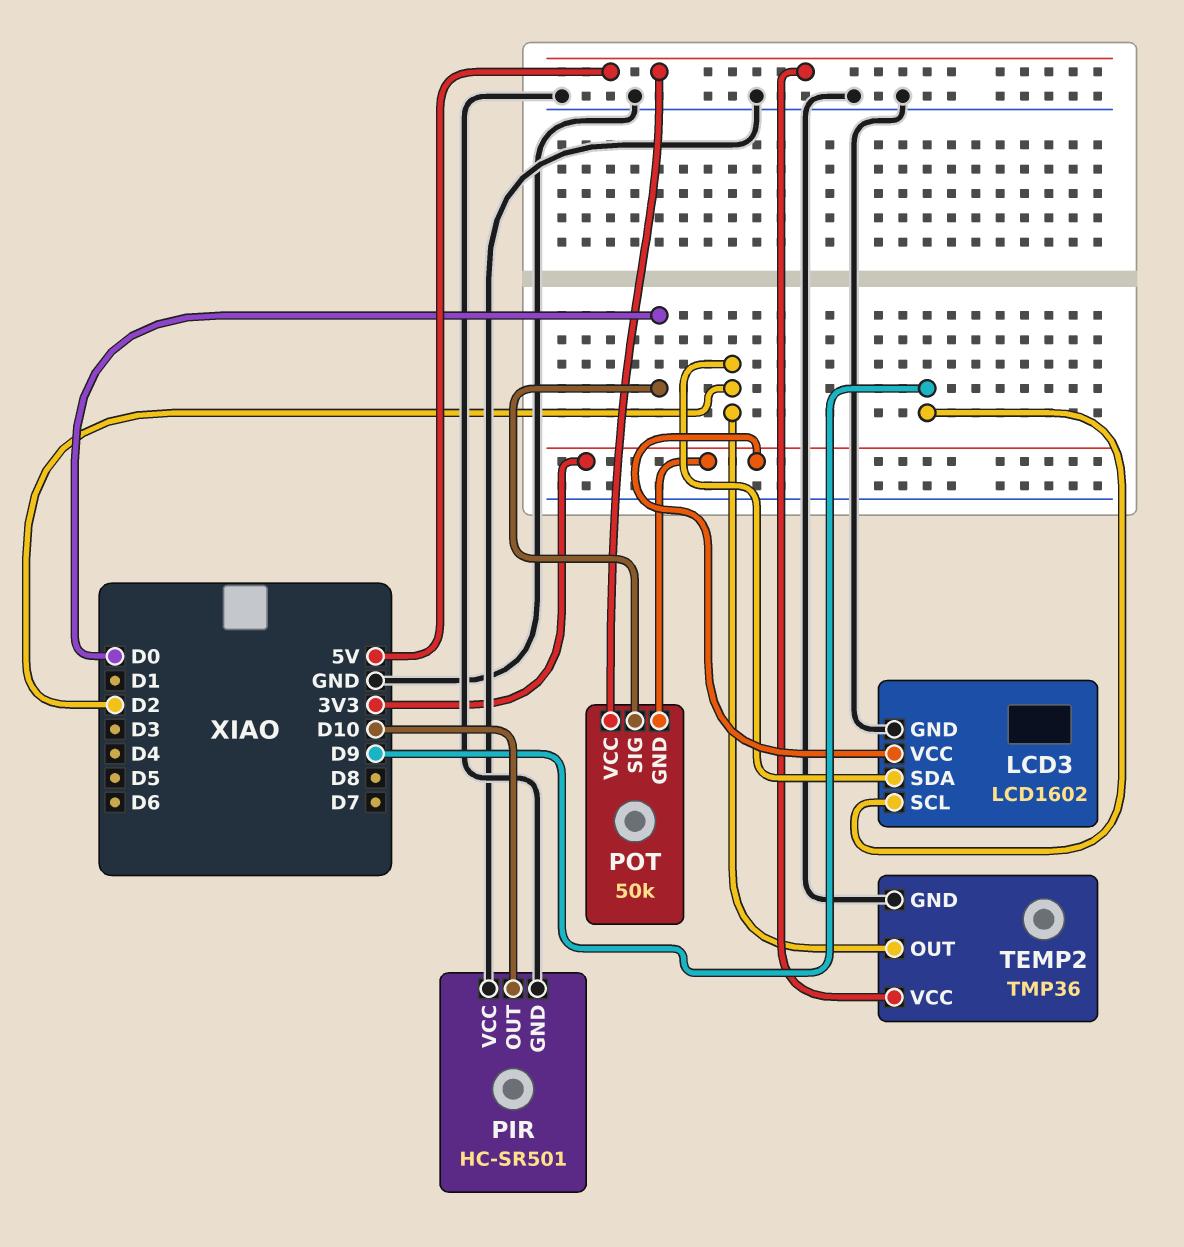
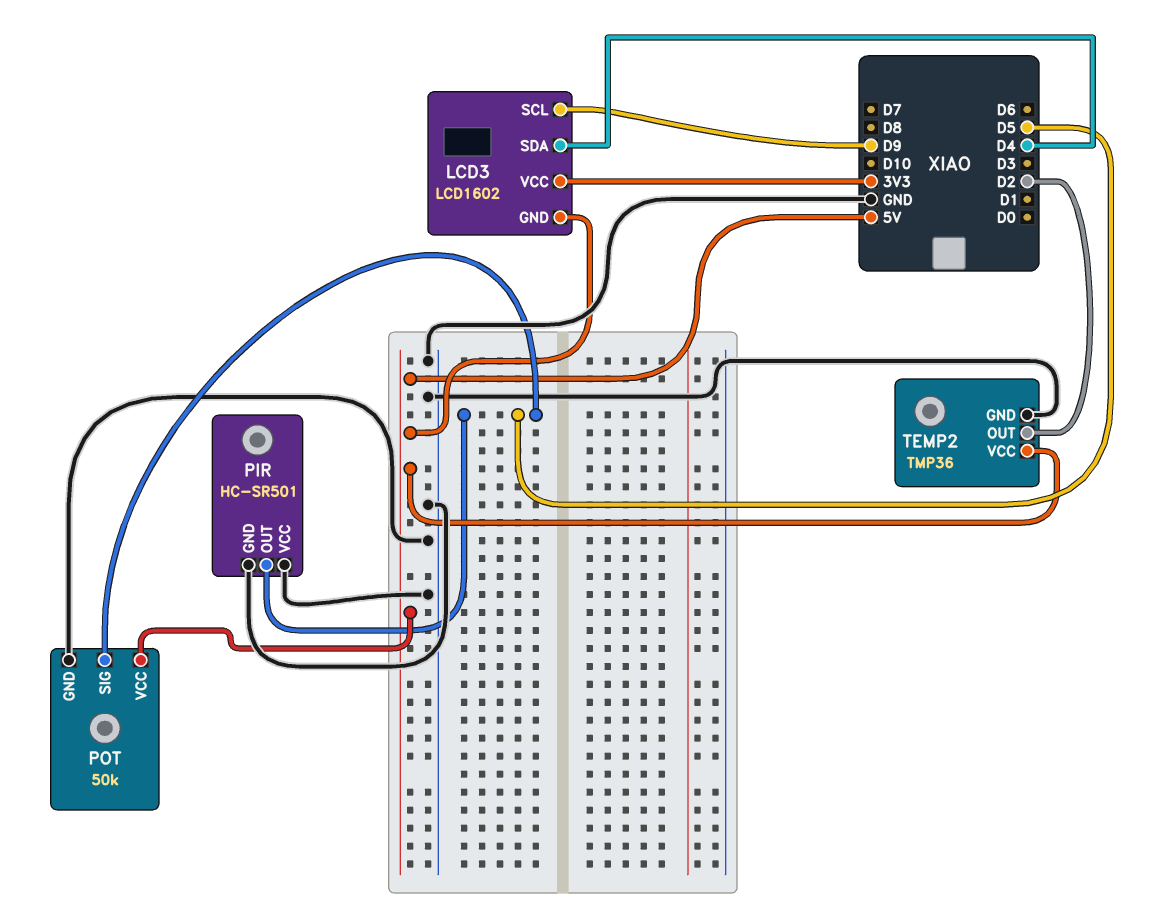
LCD3 pin GND: GND -> 5V
LCD3 pin SDA: D2 -> D4
PIR pin OUT: D10 -> D5
POT pin GND: 3V3 -> GND
POT pin SIG: D0 -> D5

